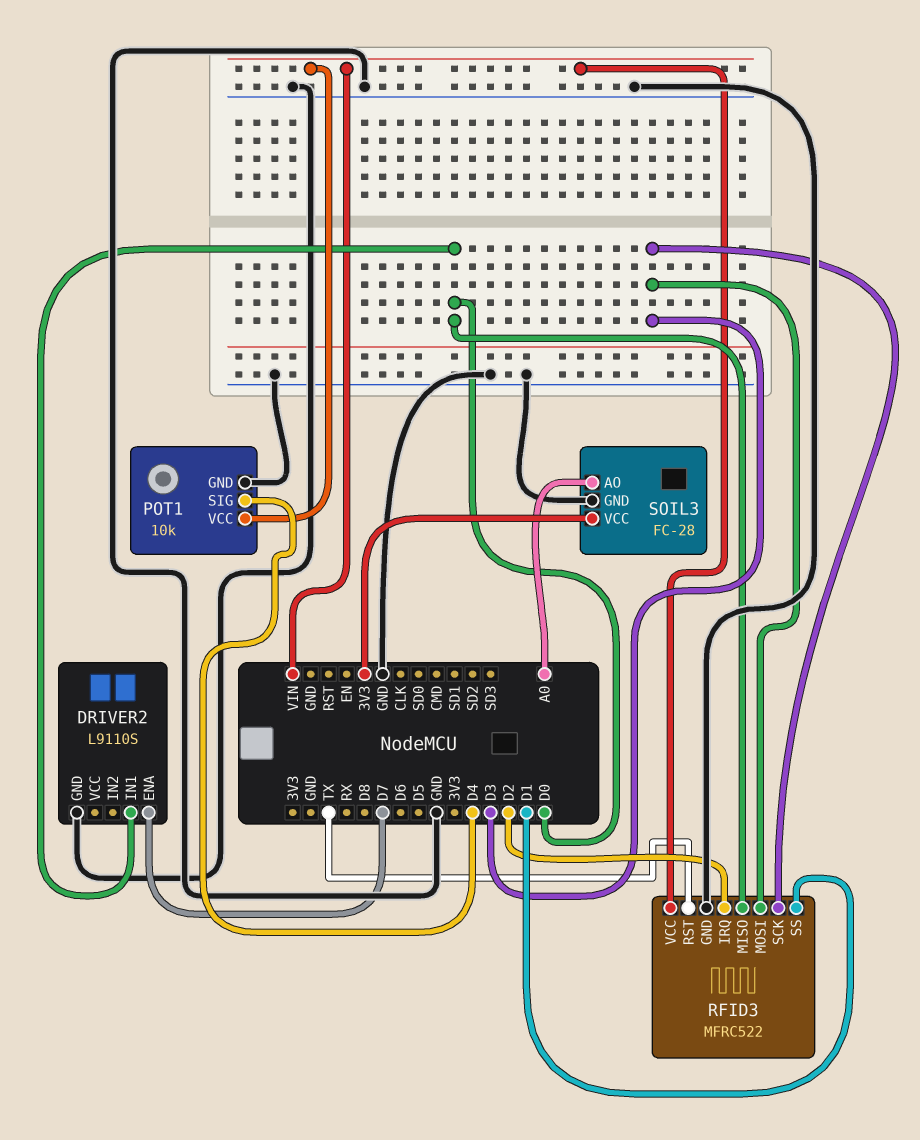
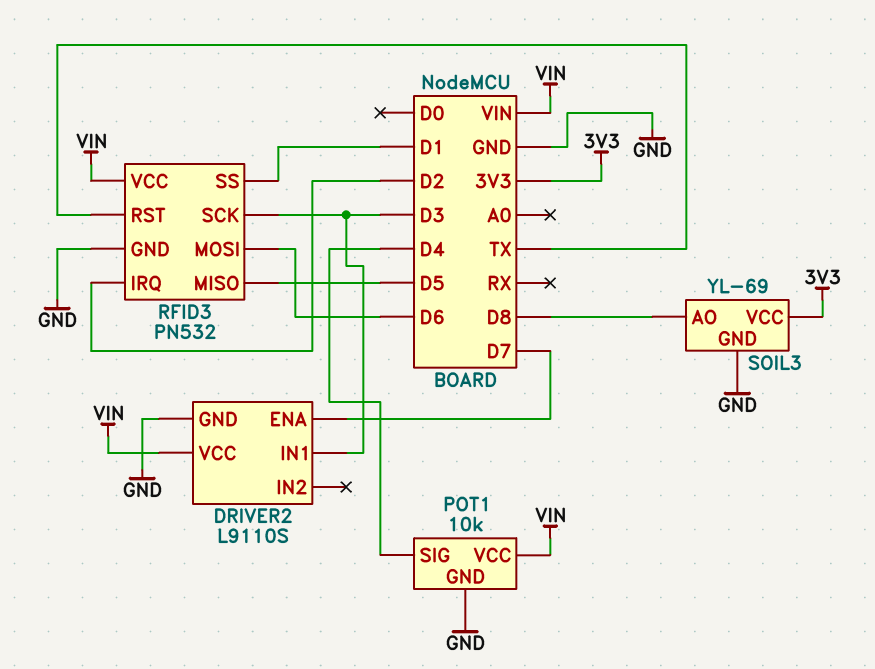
DRIVER2 pin IN1: D0 -> D3
DRIVER2 pin VCC: none -> VIN
RFID3: MFRC522 -> PN532
RFID3 pin MISO: D0 -> D5
RFID3 pin MOSI: D3 -> D6
SOIL3: FC-28 -> YL-69
SOIL3 pin AO: A0 -> D8

